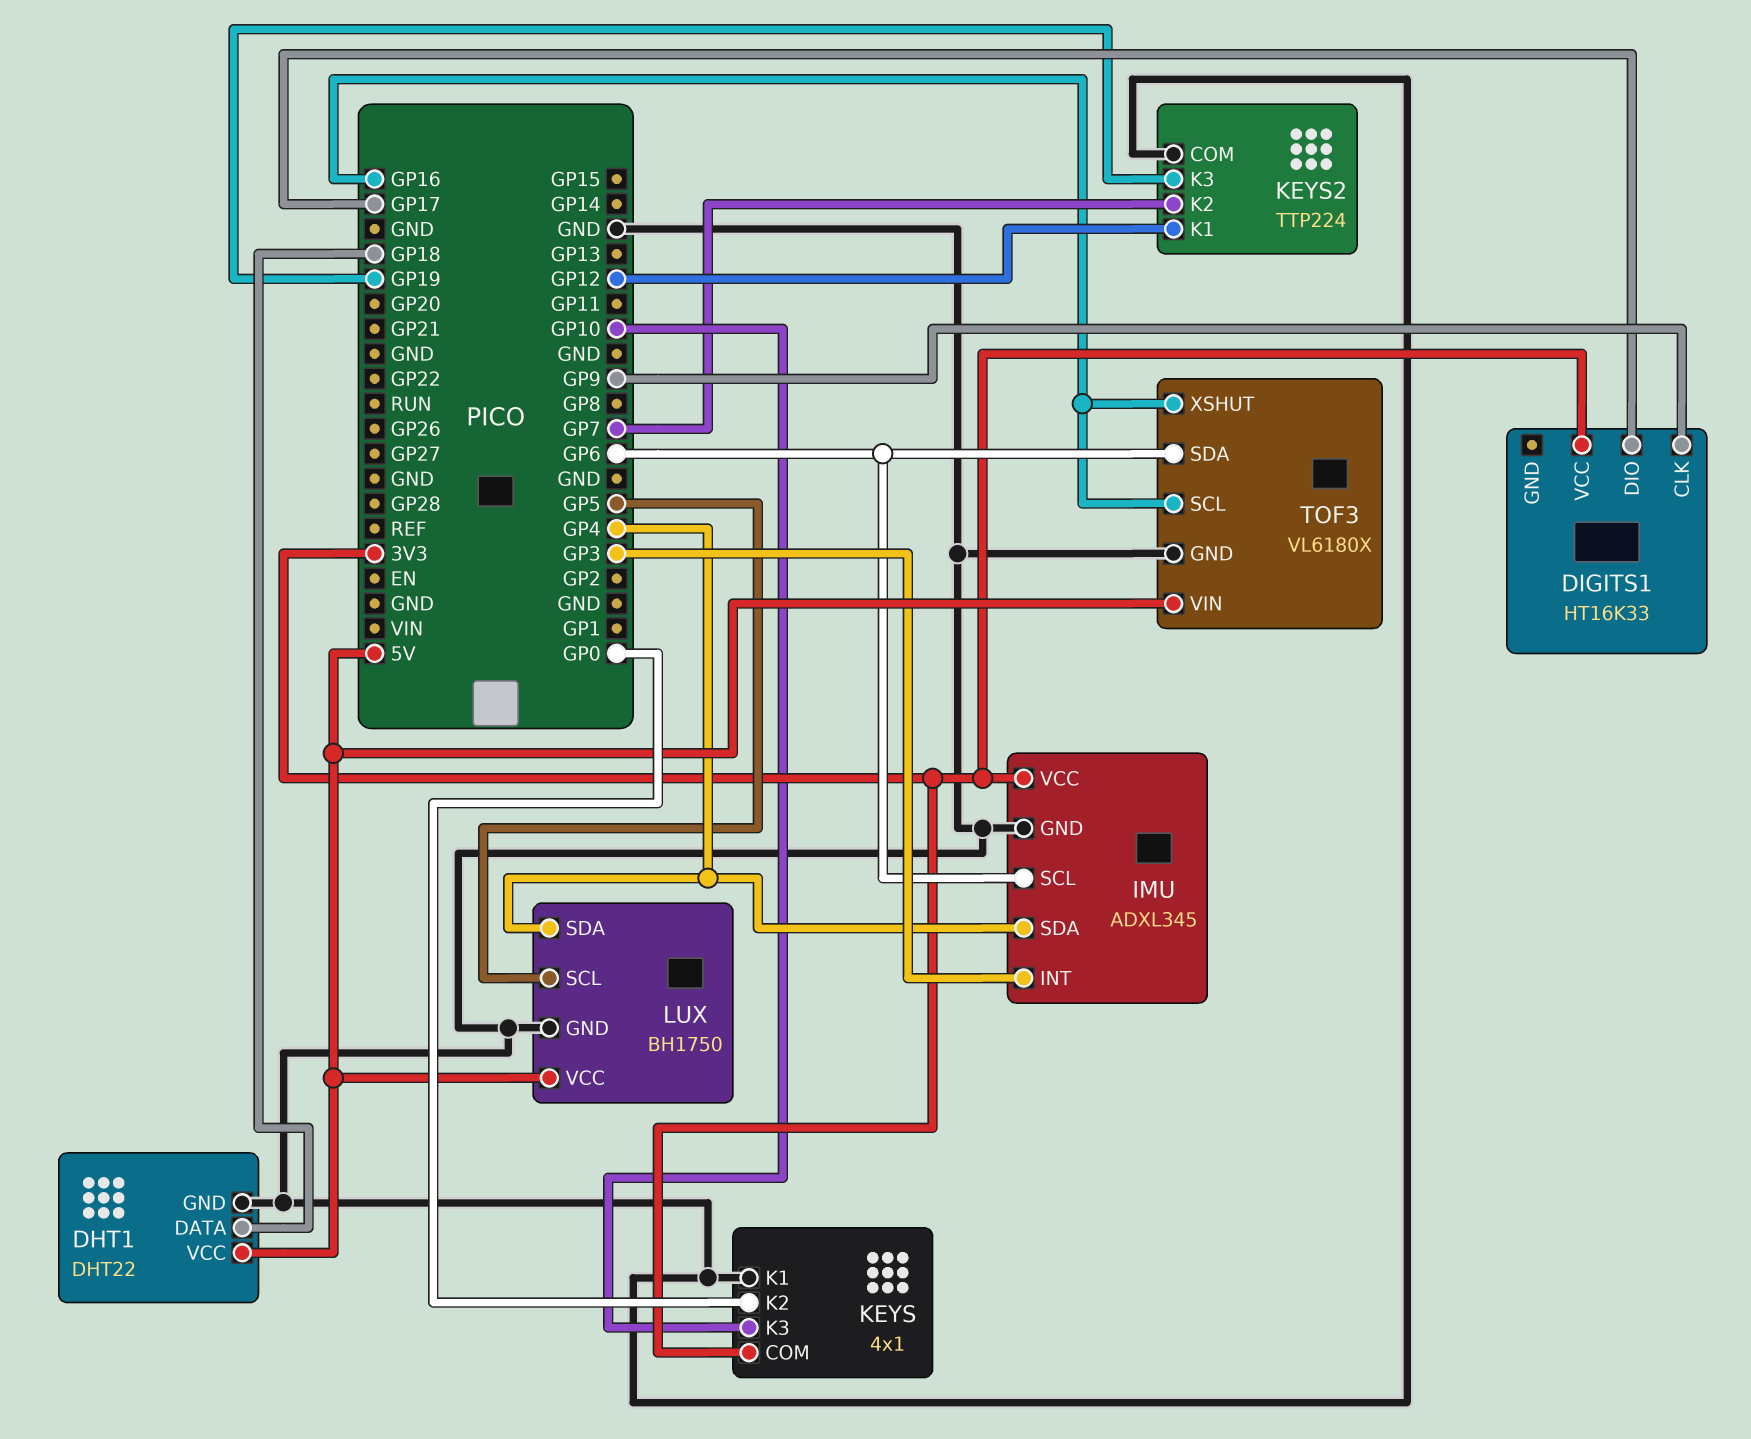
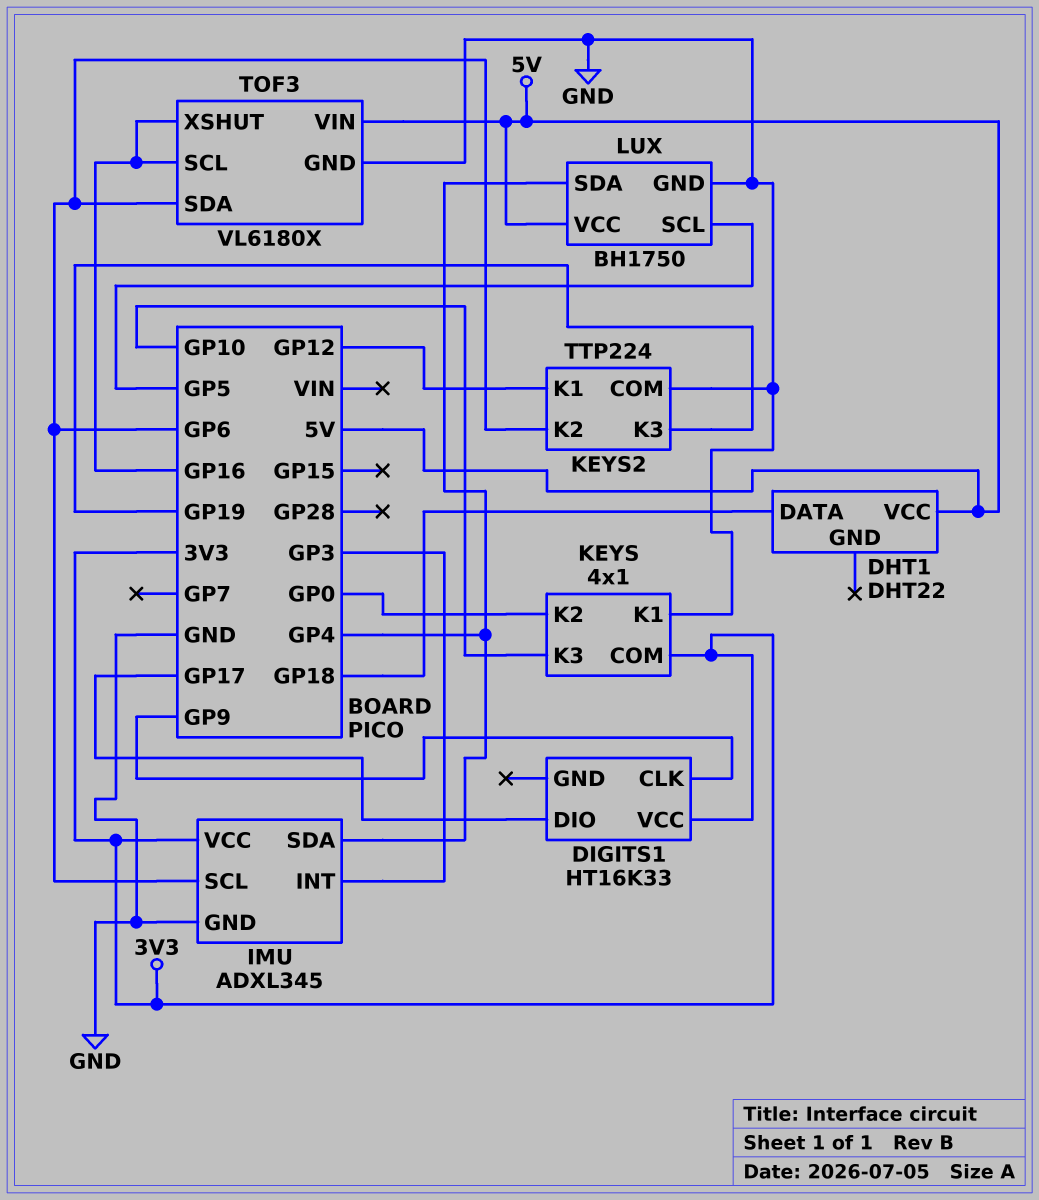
DHT1 pin GND: GND -> none
KEYS2 pin K2: GP7 -> GP6

